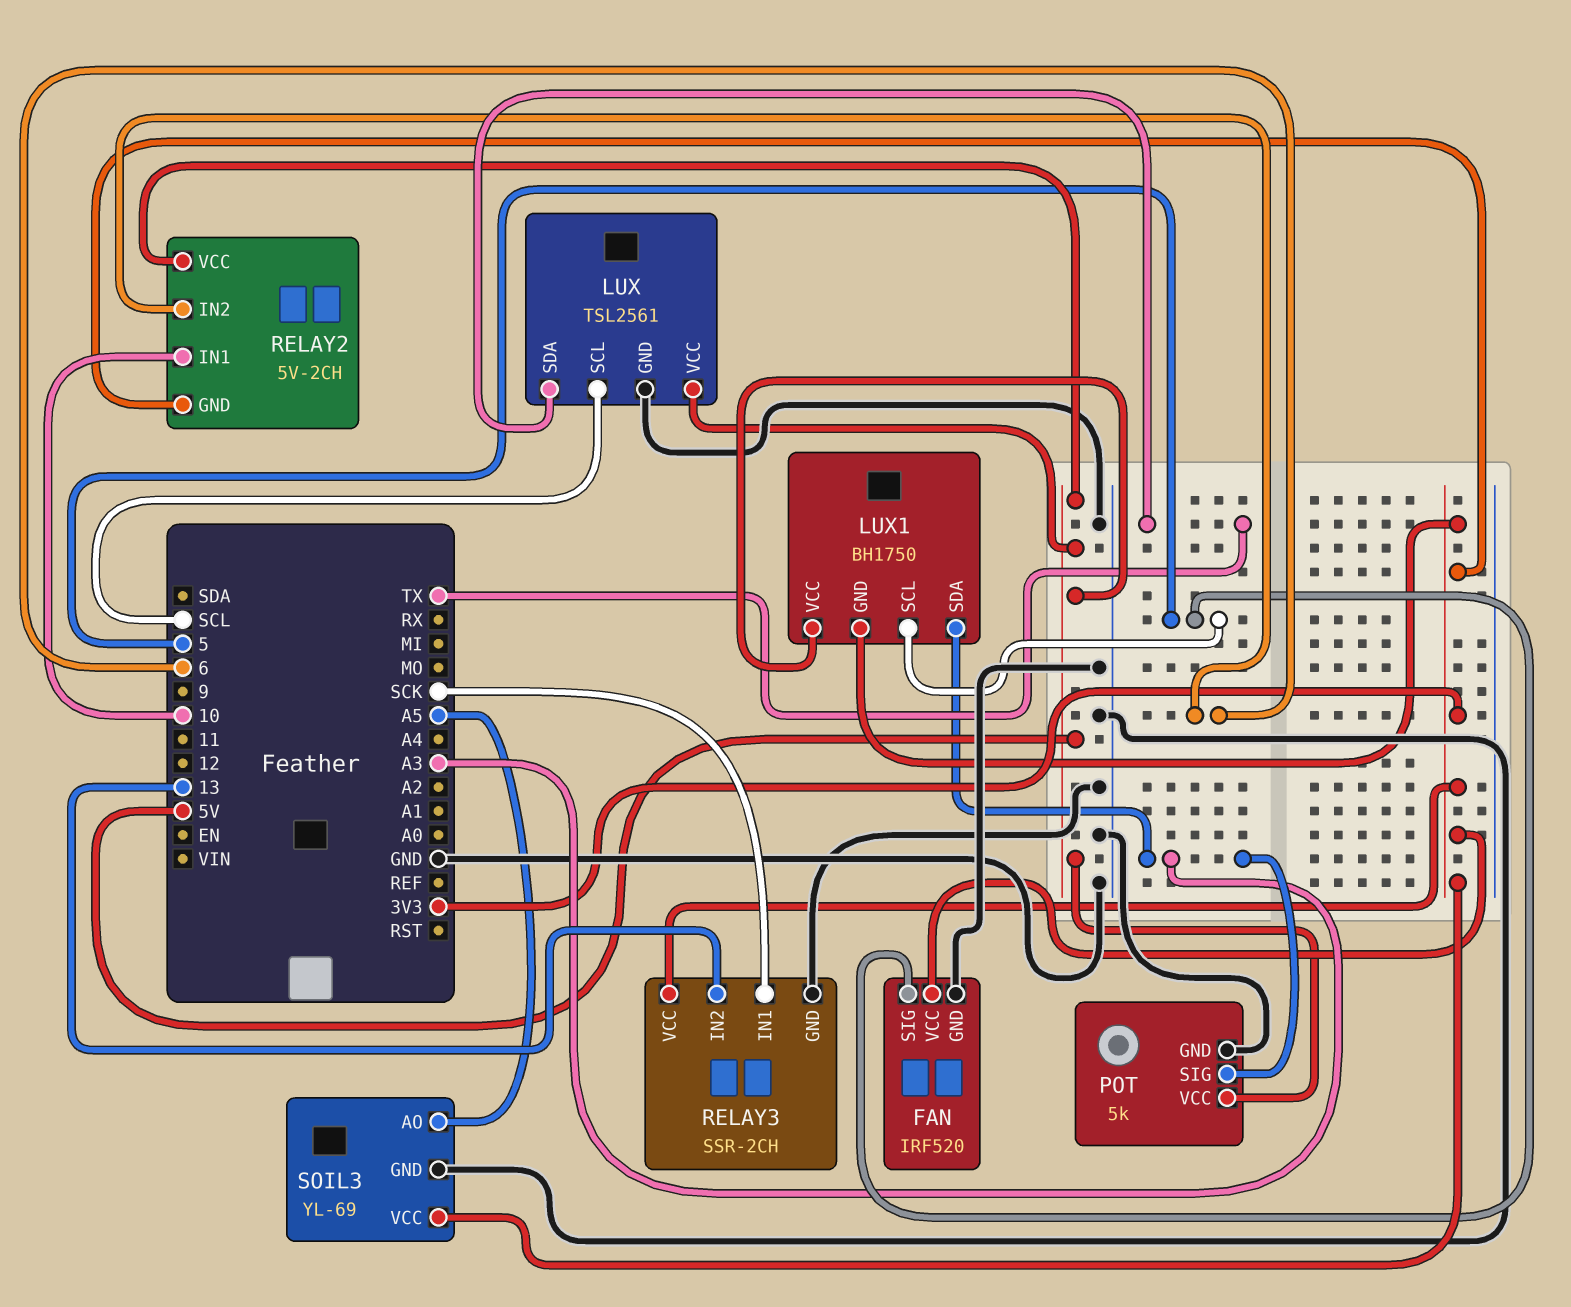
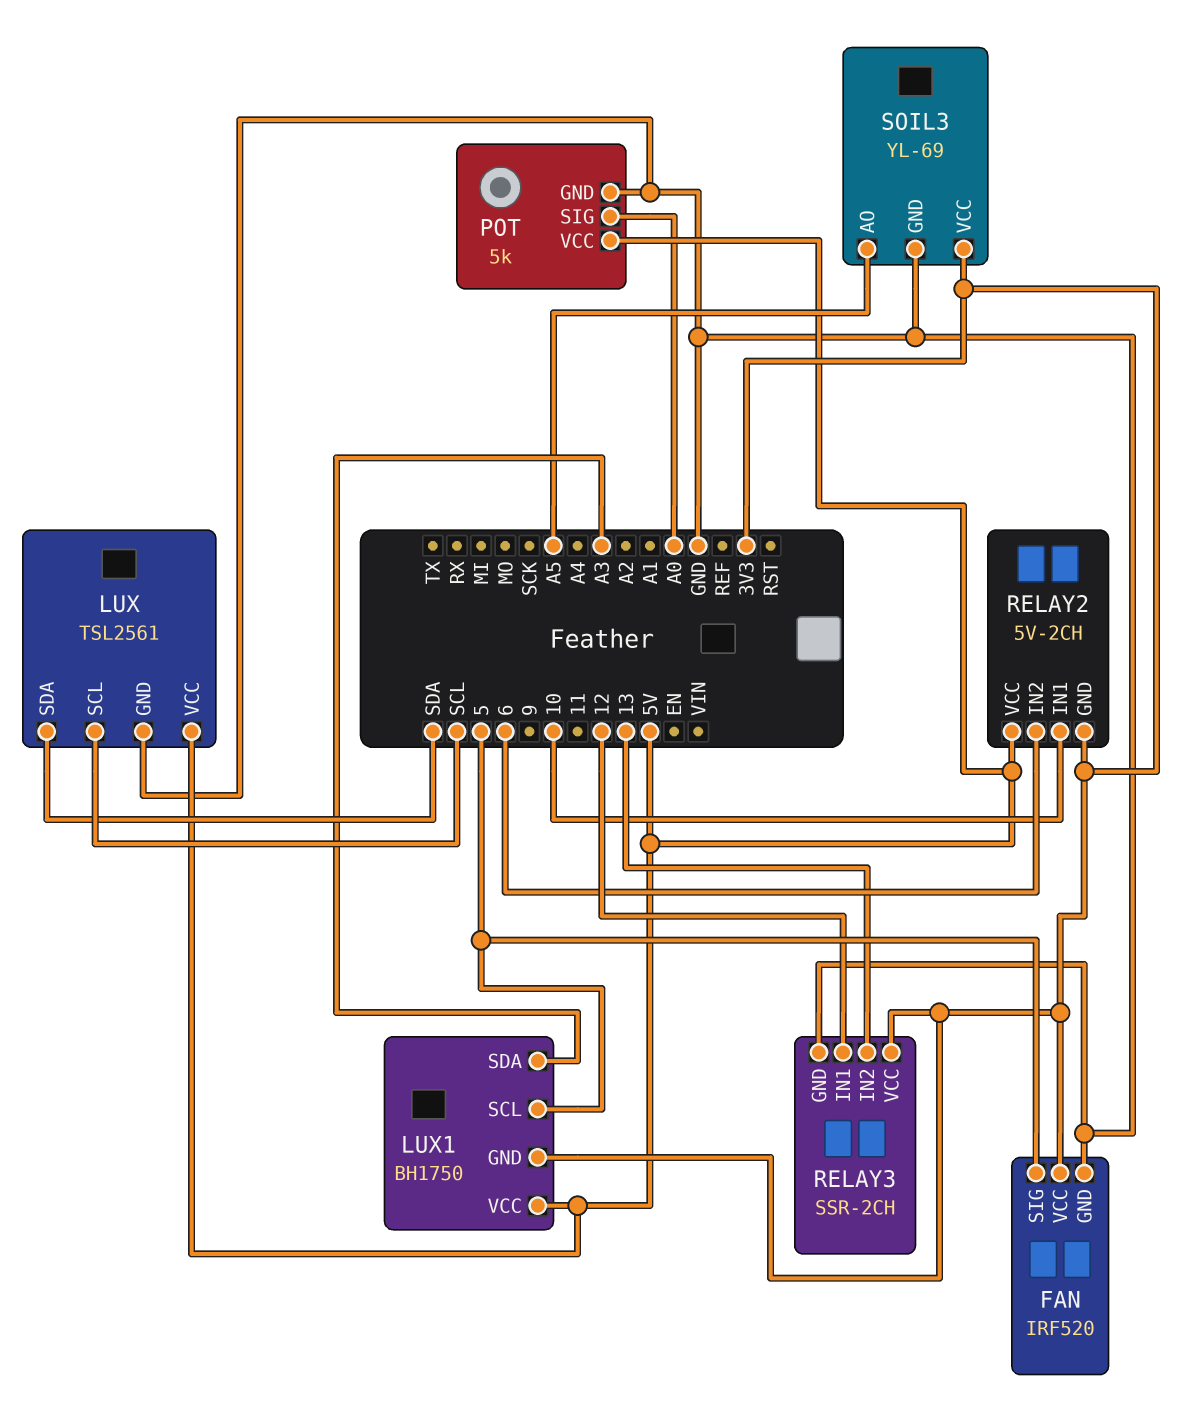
LUX pin SDA: TX -> SDA
POT pin SIG: A3 -> A0
RELAY3 pin IN1: SCK -> 12

